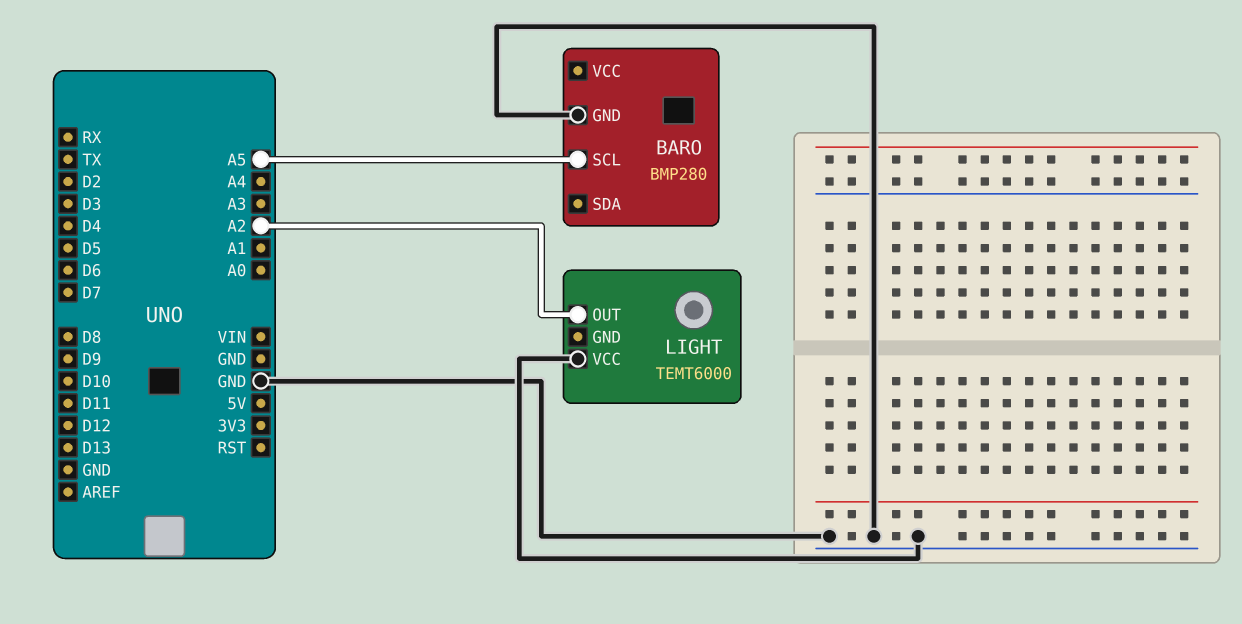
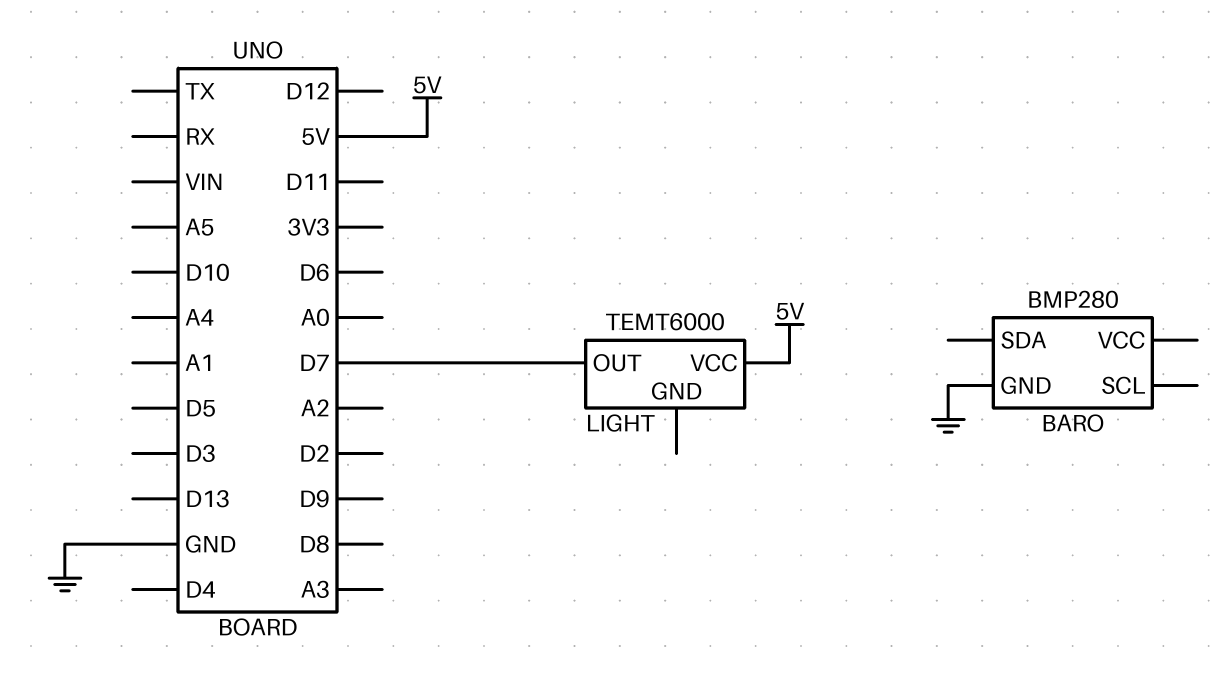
BARO pin SCL: A5 -> none
LIGHT pin OUT: A2 -> D7
LIGHT pin VCC: GND -> 5V

